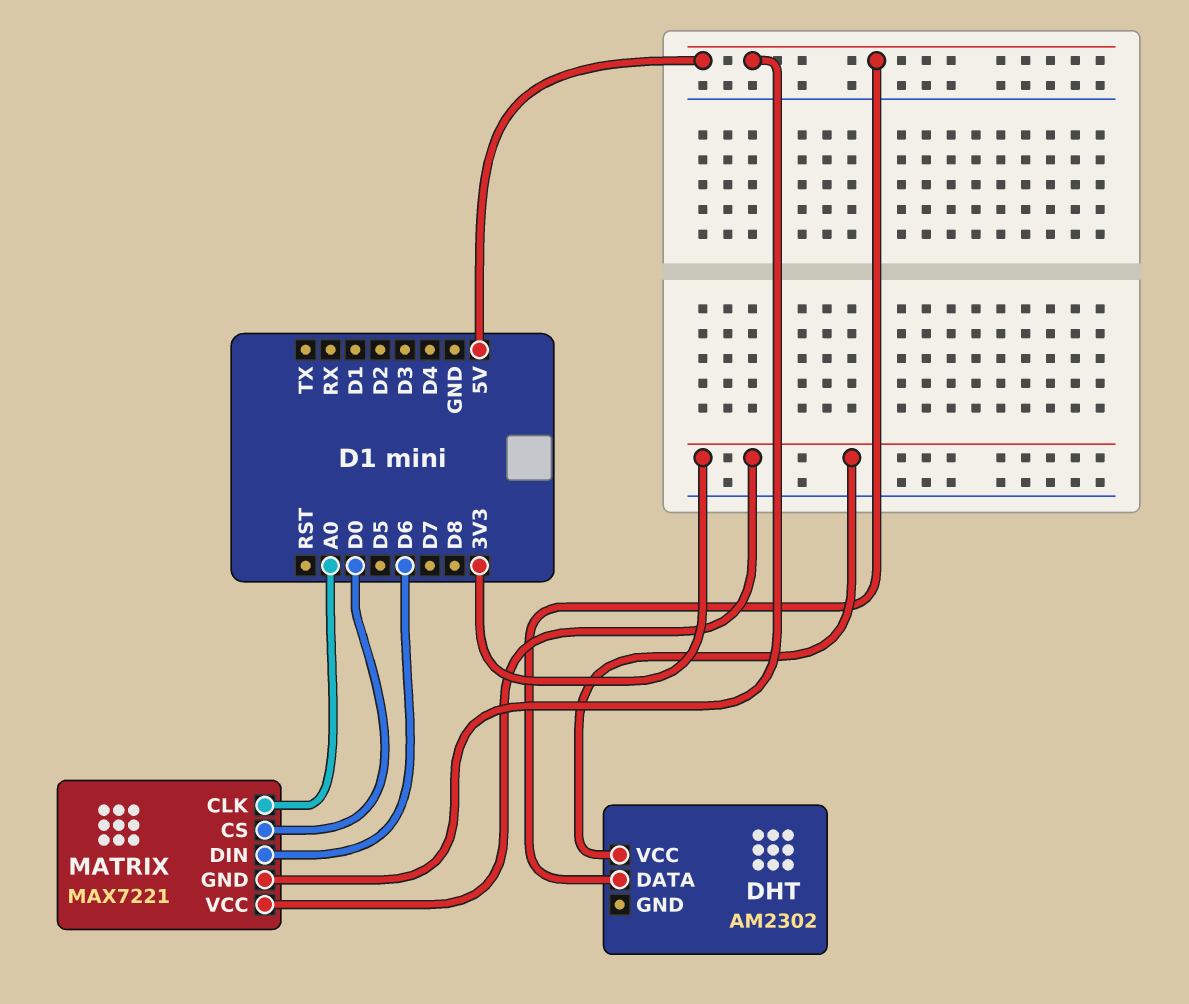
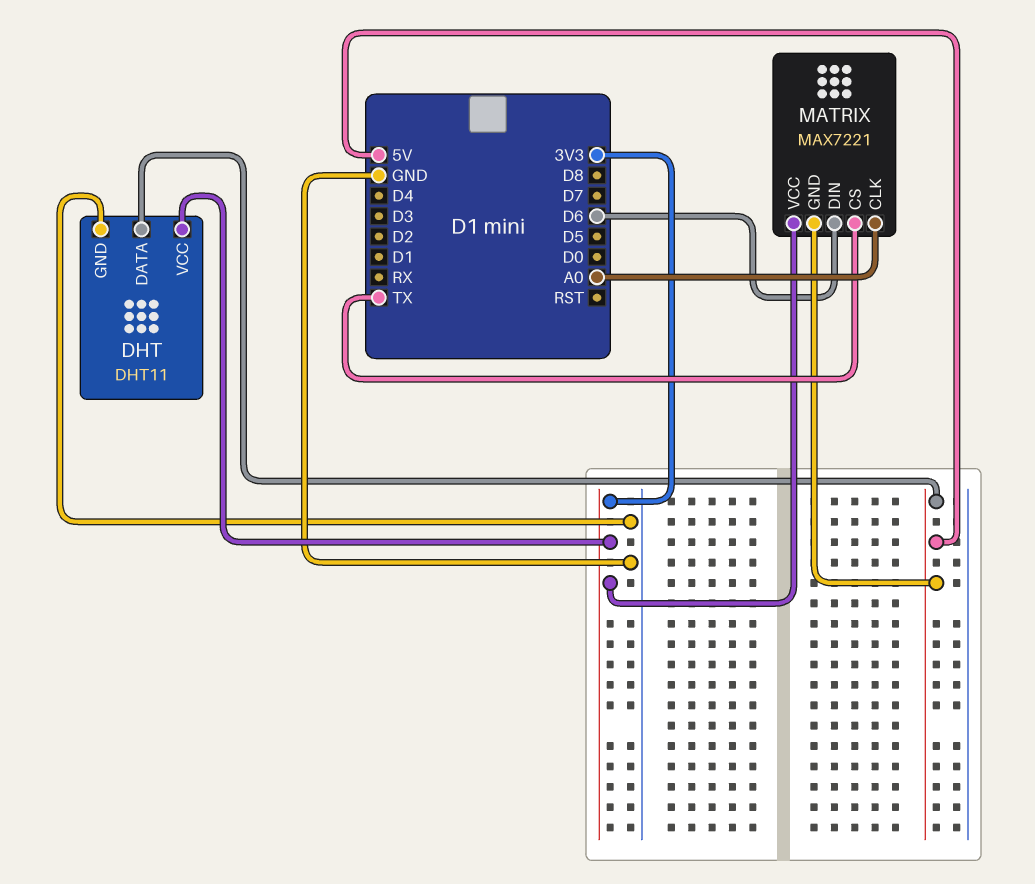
DHT: AM2302 -> DHT11
DHT pin GND: none -> GND
MATRIX pin CS: D0 -> TX

